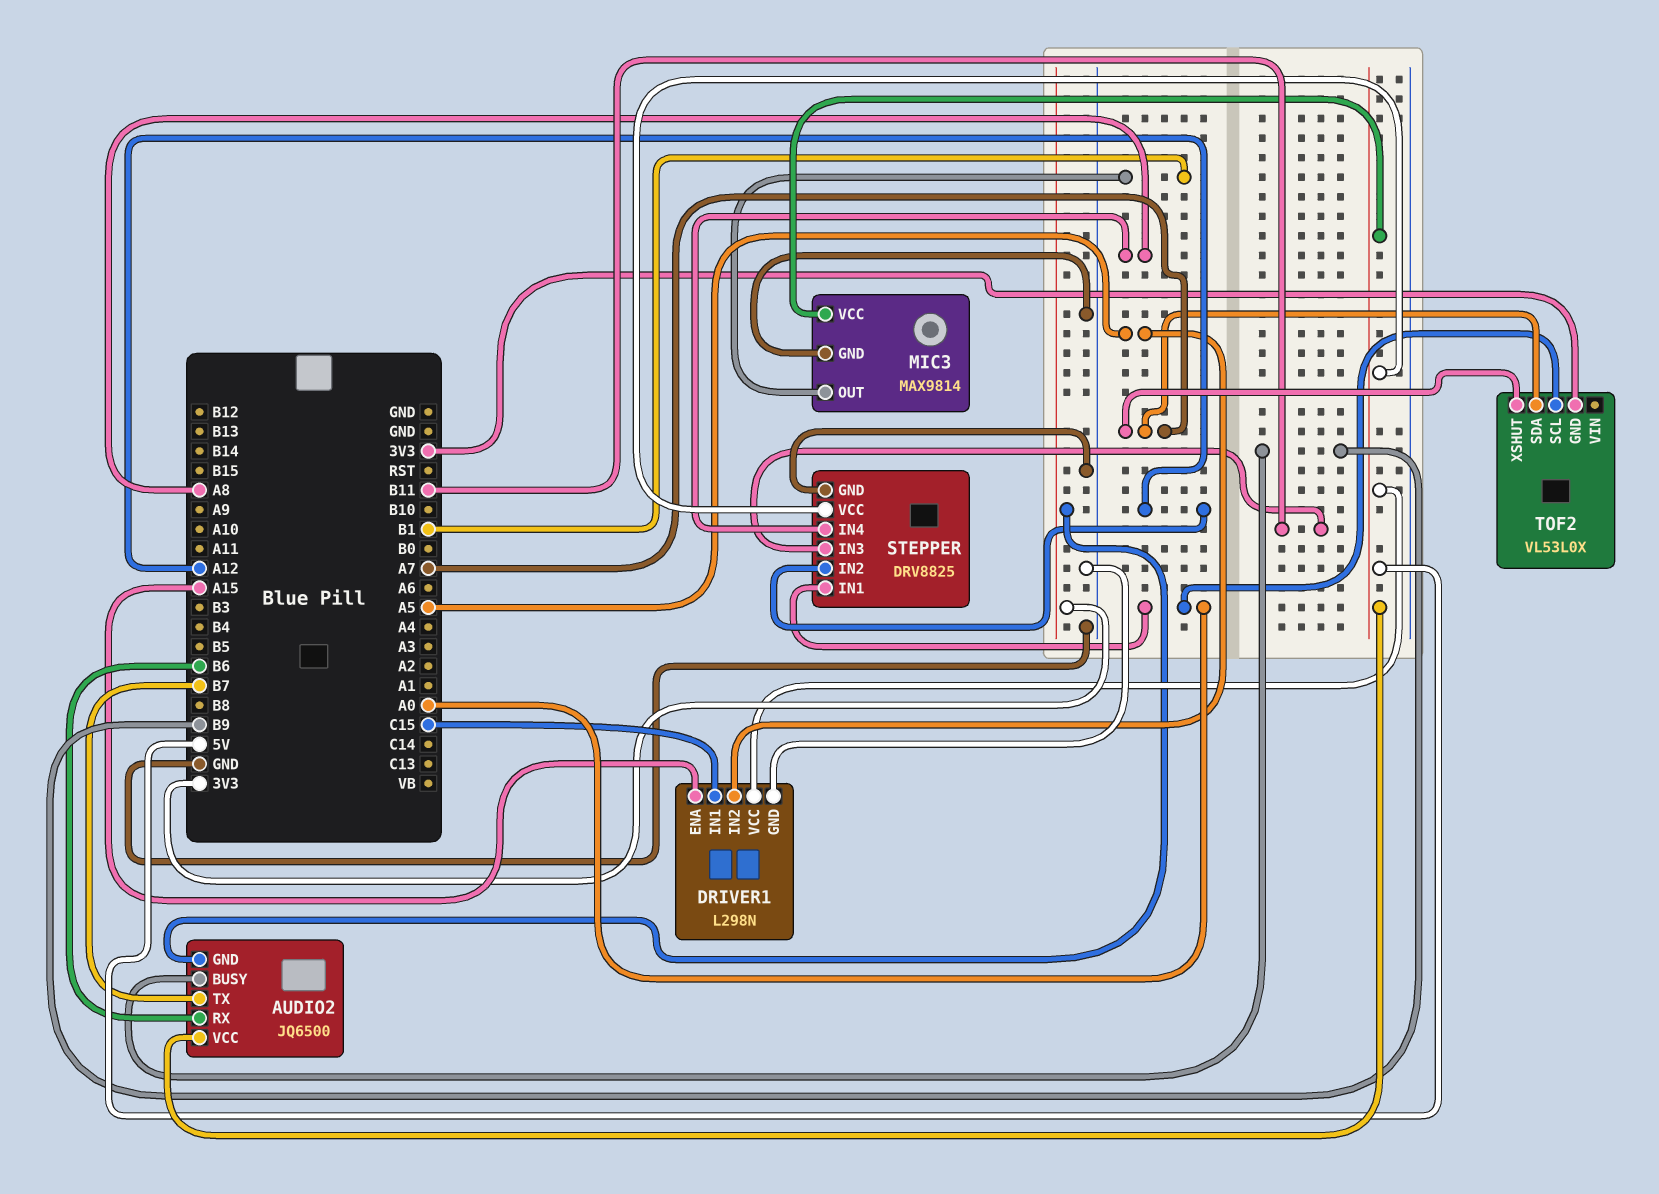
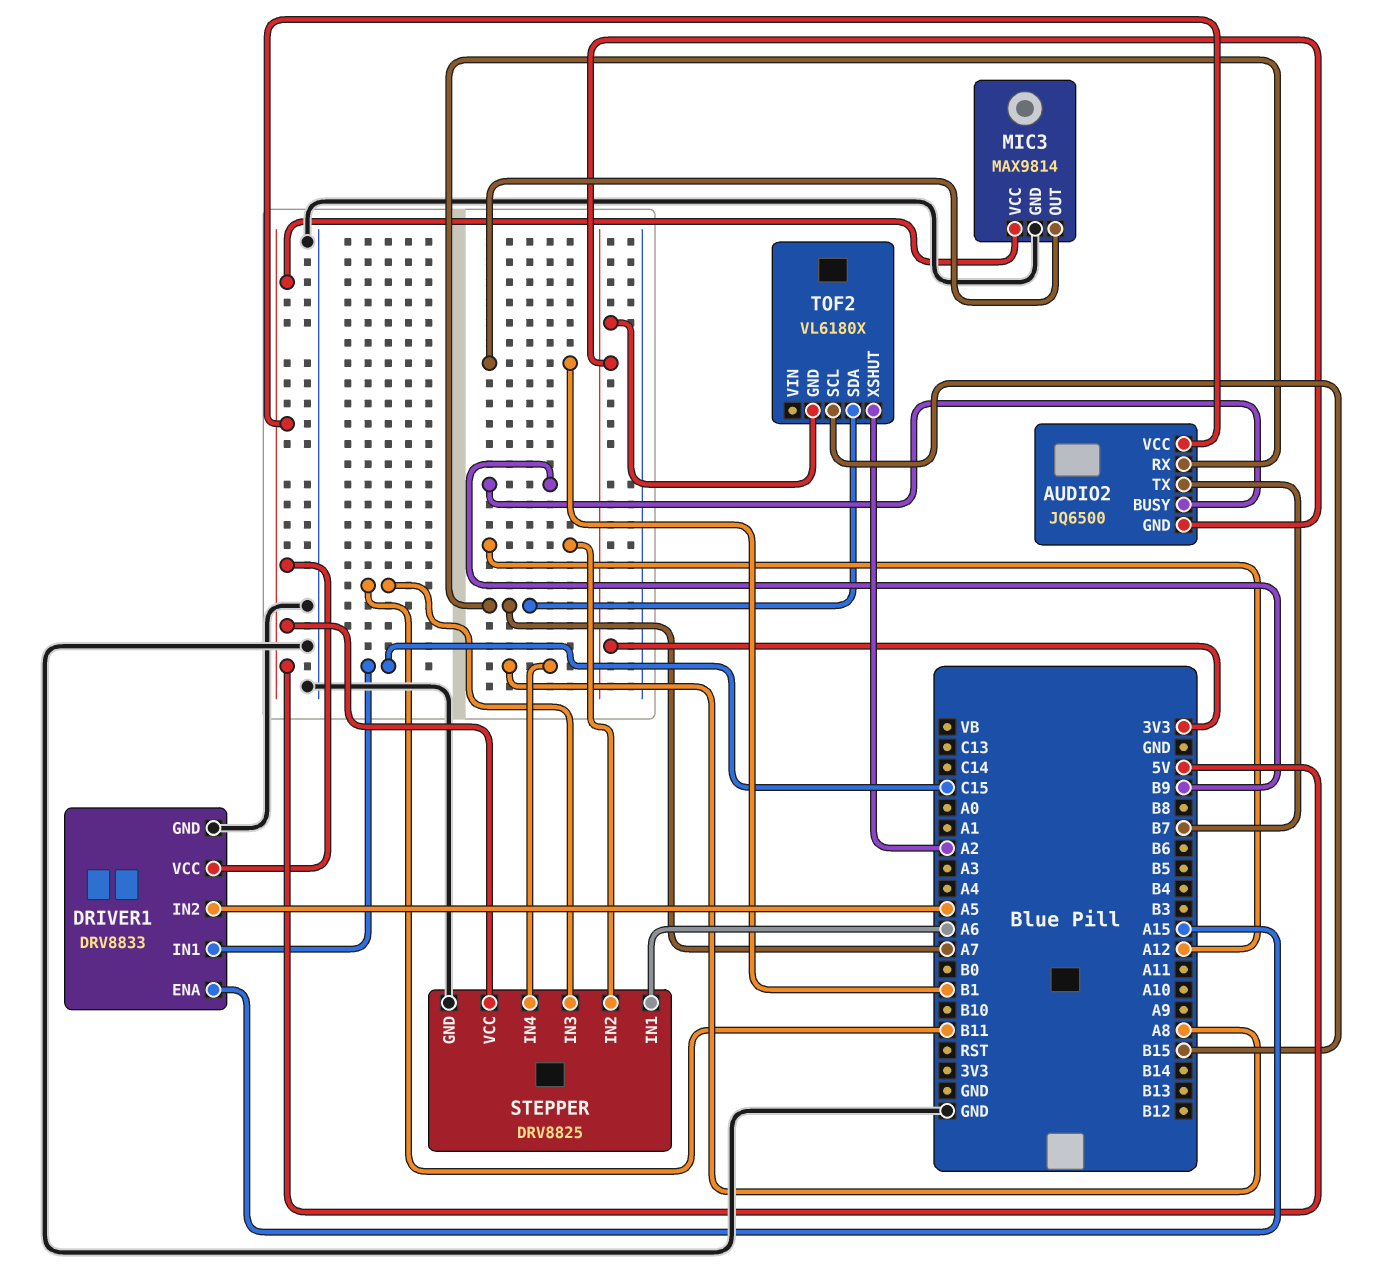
AUDIO2 pin RX: B6 -> A7
DRIVER1: L298N -> DRV8833
STEPPER pin IN1: A0 -> A6
TOF2: VL53L0X -> VL6180X
TOF2 pin SCL: A0 -> B15
TOF2 pin XSHUT: A7 -> A2

